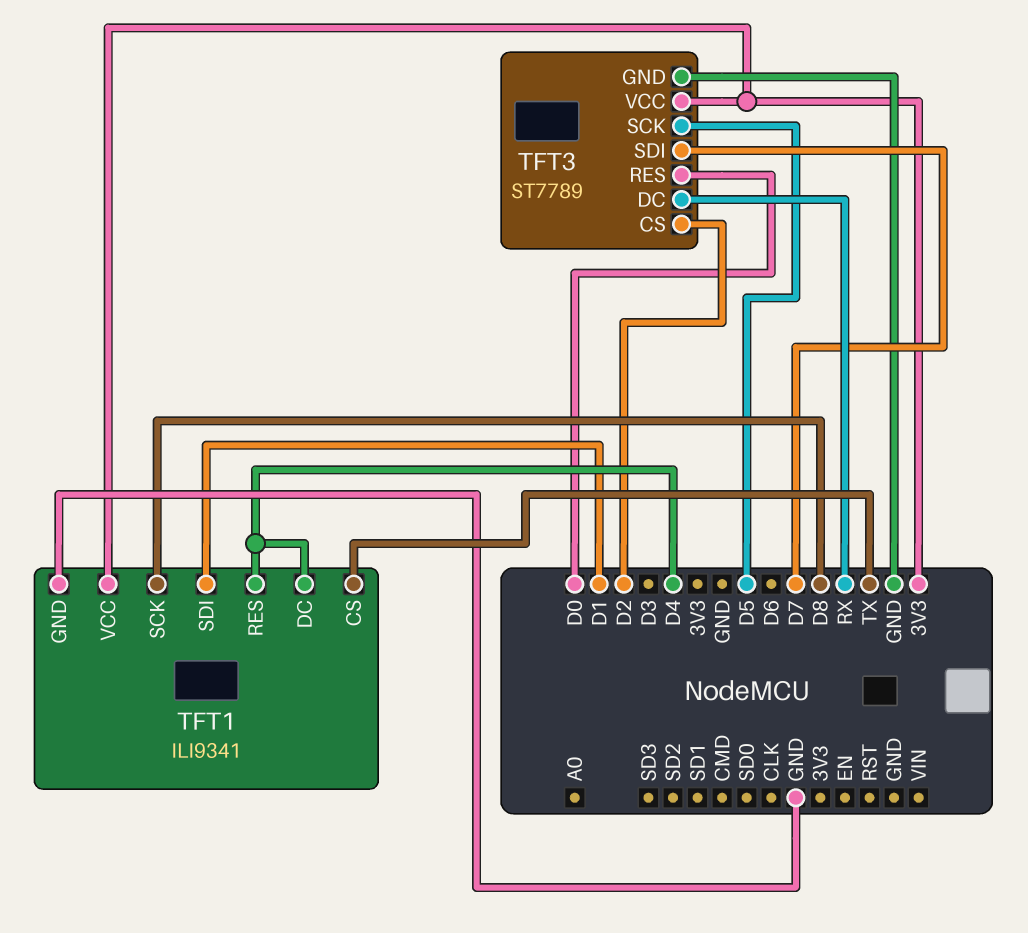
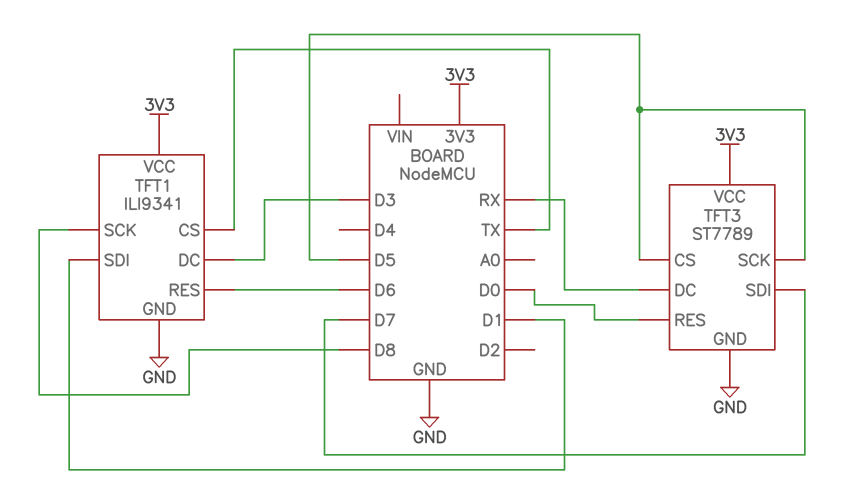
TFT1 pin DC: D4 -> D3
TFT1 pin RES: D4 -> D6
TFT3 pin CS: D2 -> D5

